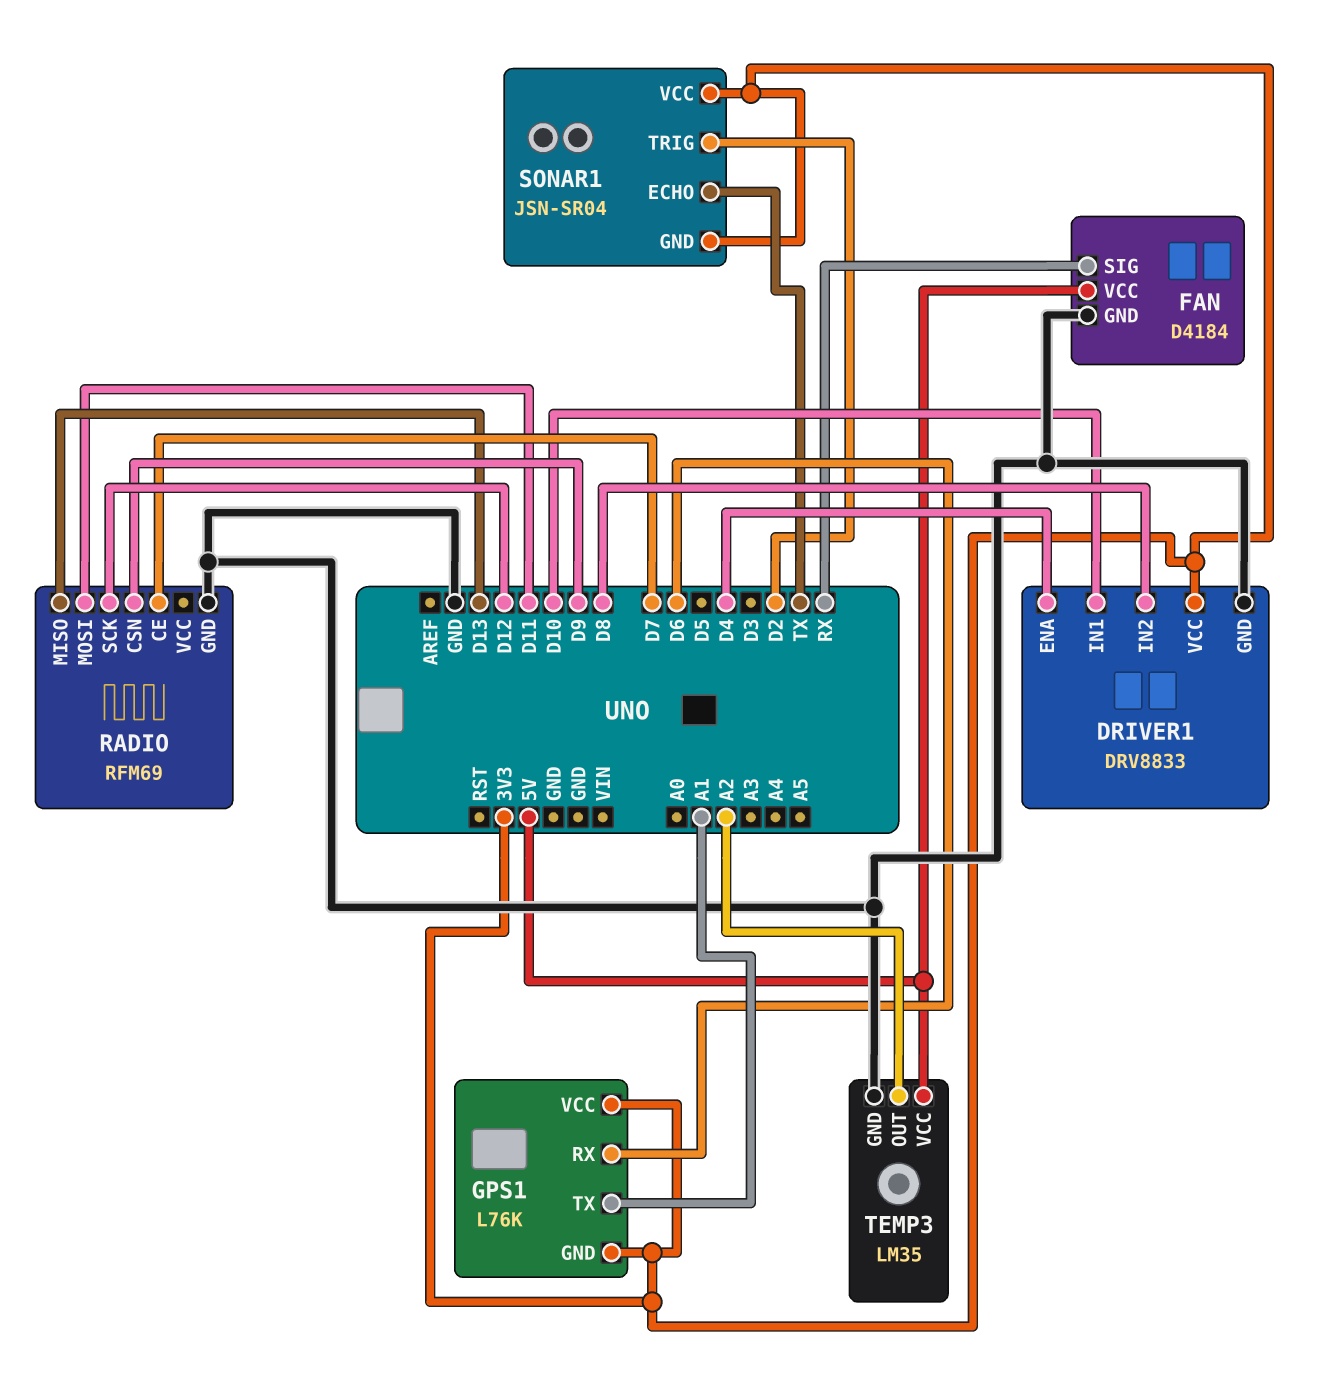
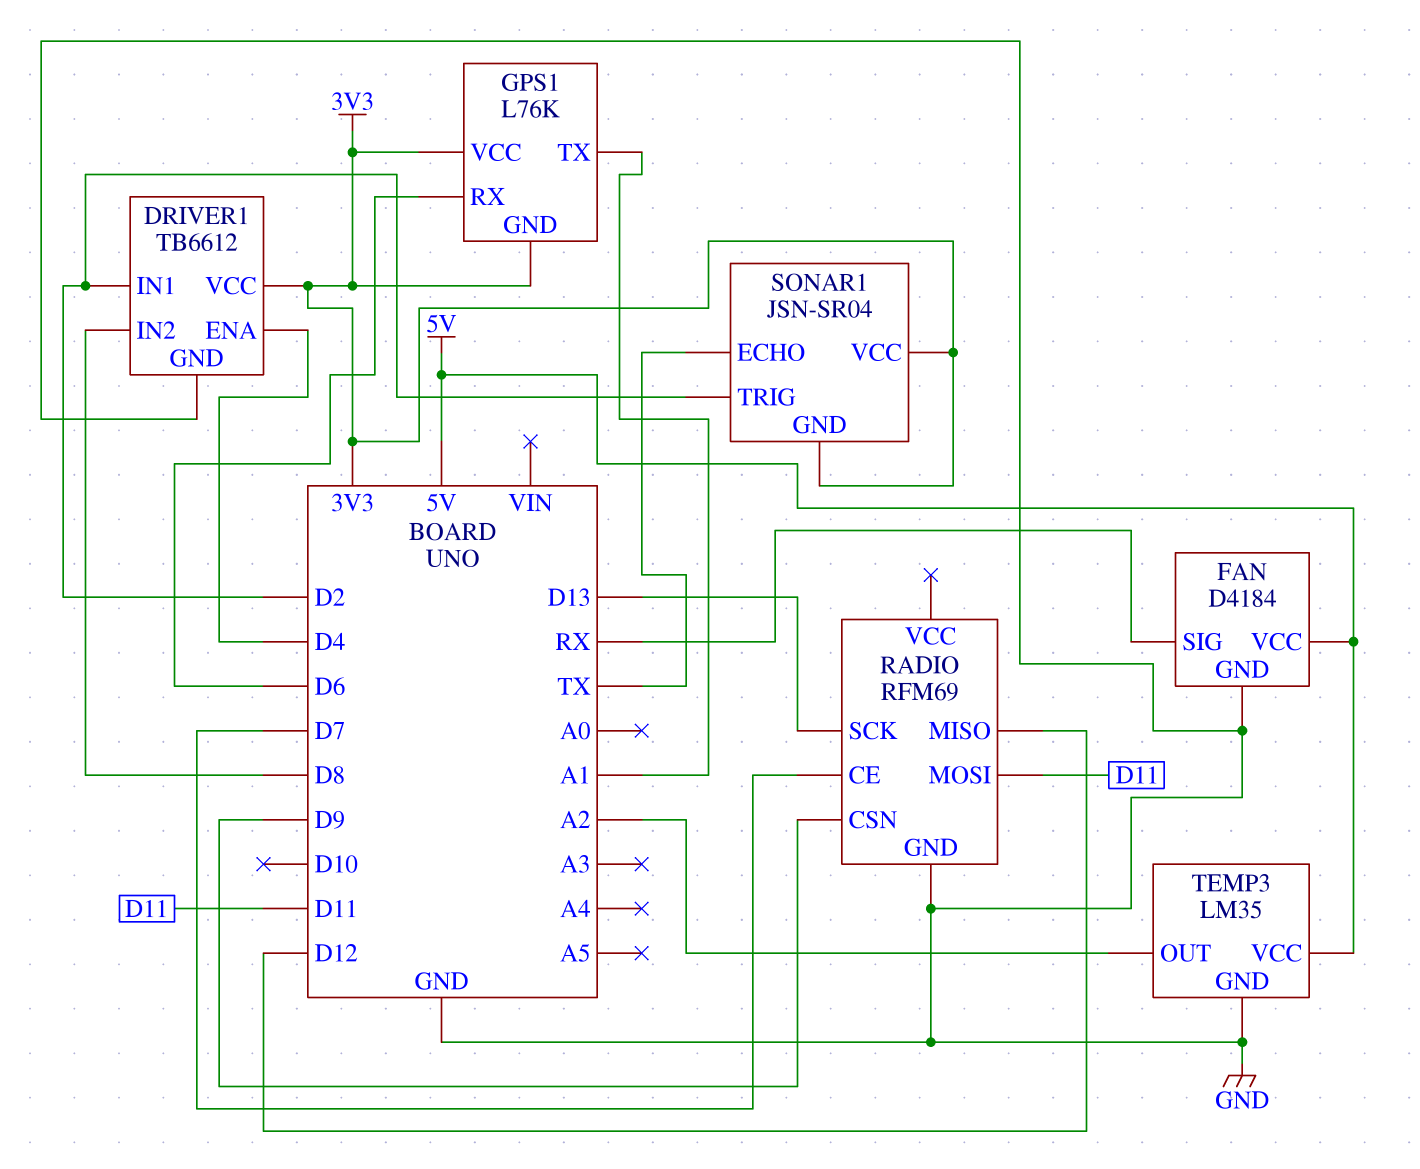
DRIVER1: DRV8833 -> TB6612
DRIVER1 pin IN1: D10 -> D2
RADIO pin MISO: D13 -> D12
RADIO pin SCK: D12 -> D13

